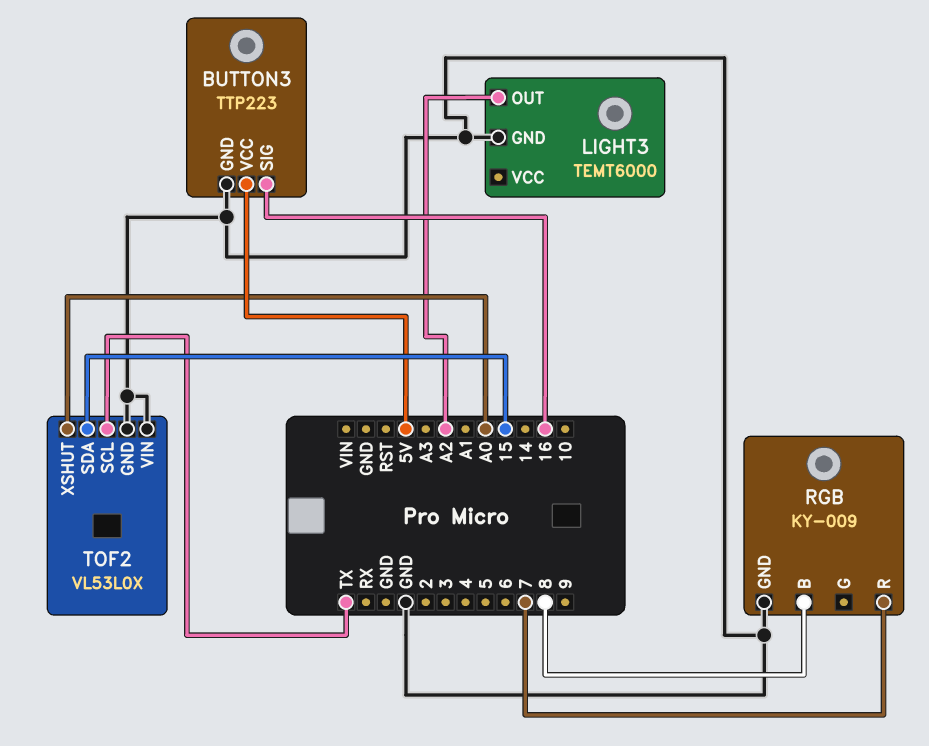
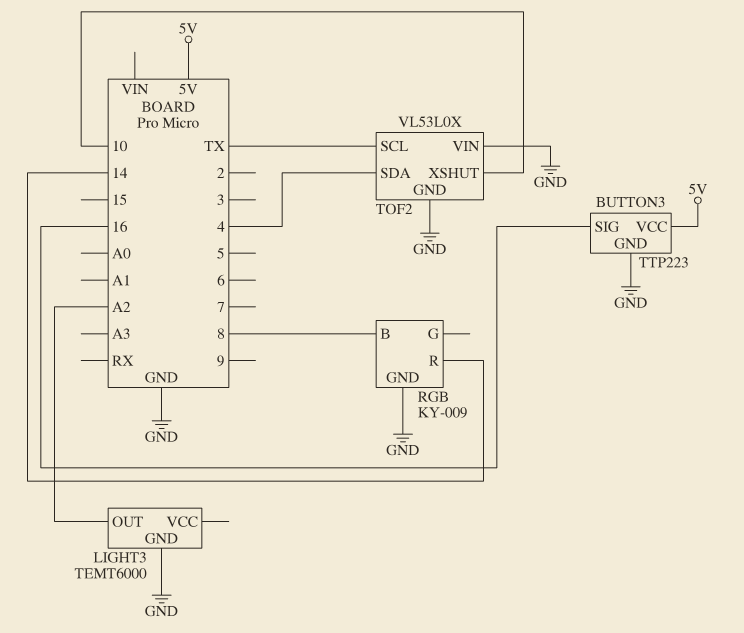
RGB pin R: 7 -> 14
TOF2 pin SDA: 15 -> 4
TOF2 pin XSHUT: A0 -> 10

